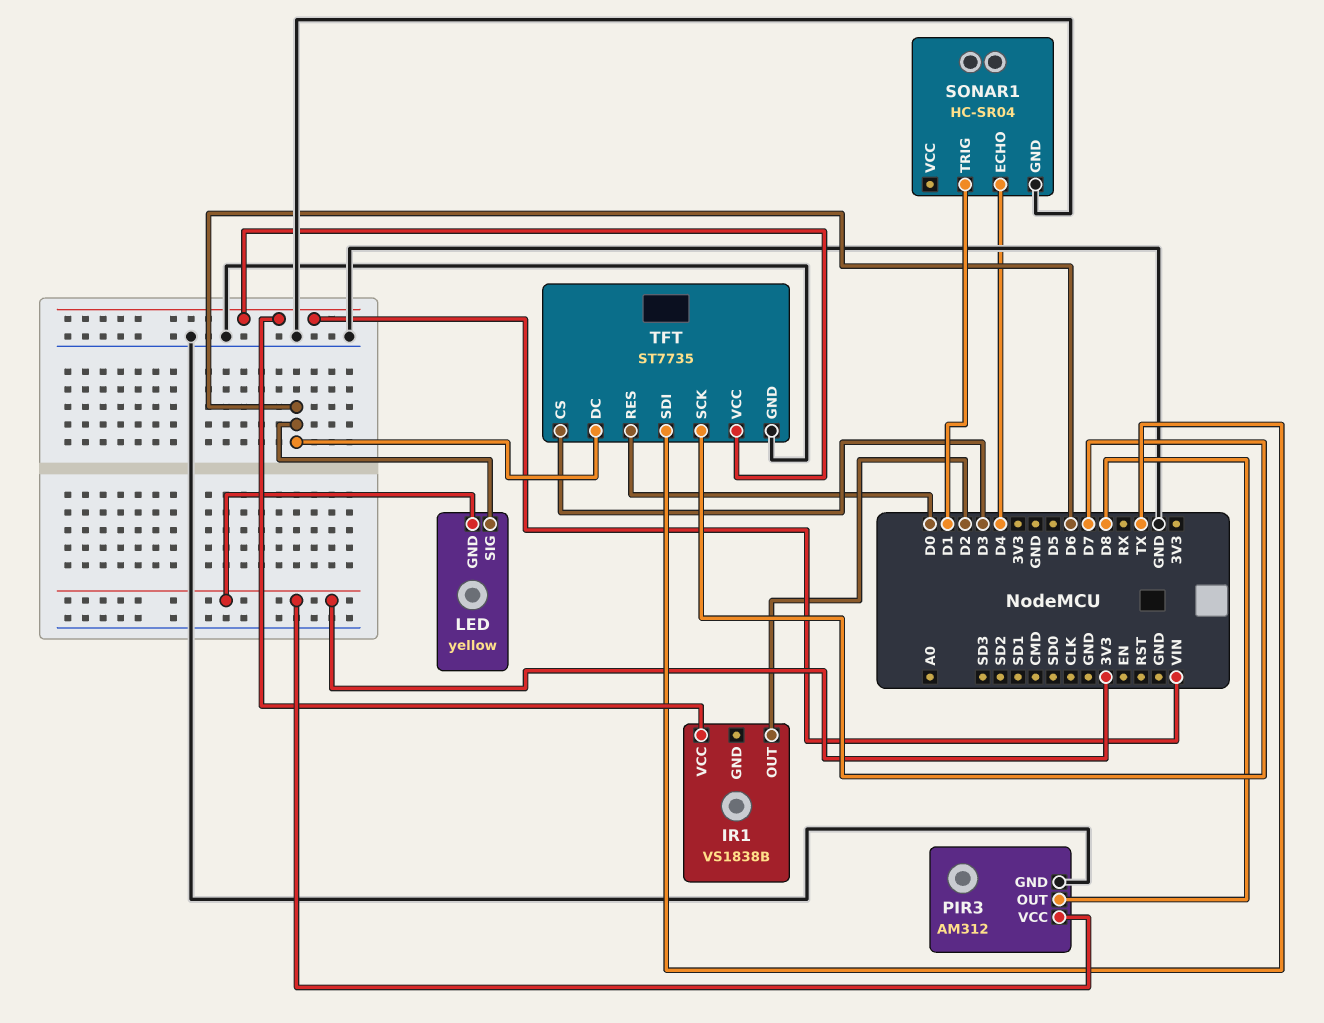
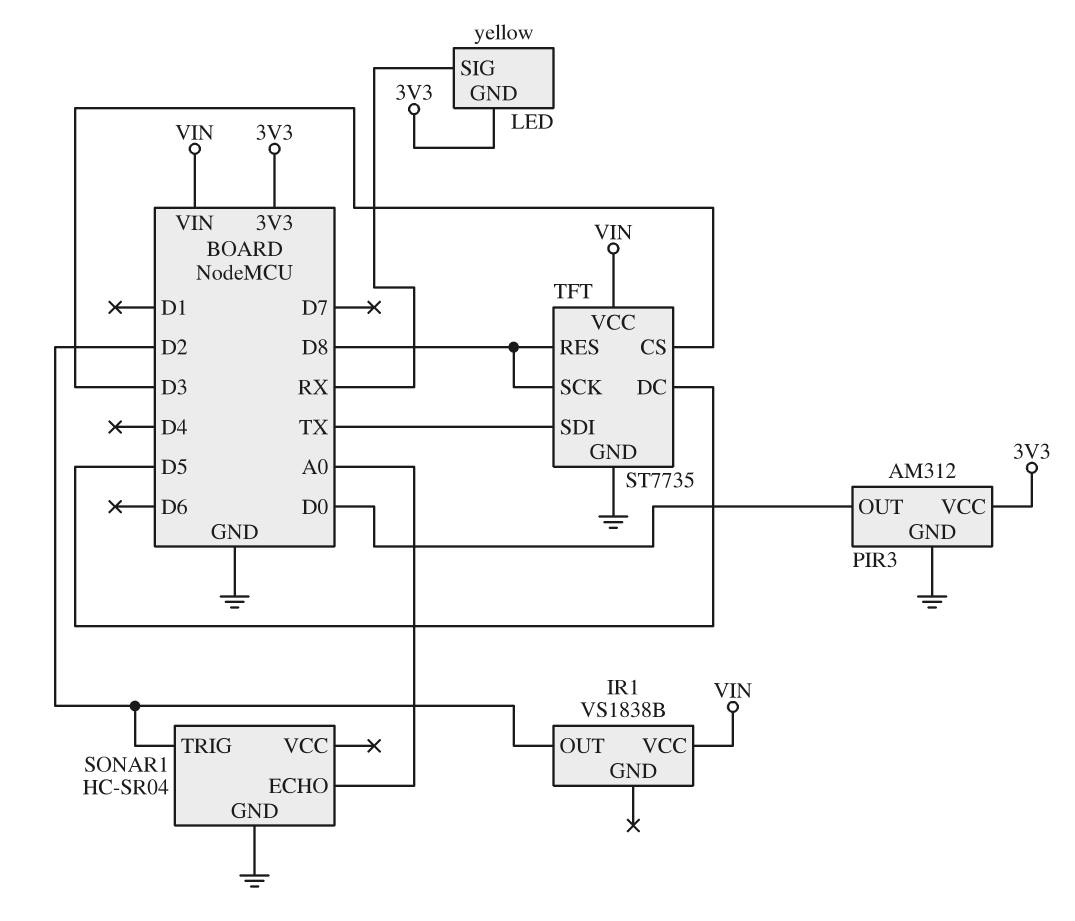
LED pin SIG: D6 -> RX
PIR3 pin OUT: D8 -> D0
SONAR1 pin ECHO: D4 -> A0
SONAR1 pin TRIG: D1 -> D2
TFT pin DC: D6 -> D5
TFT pin RES: D0 -> D8
TFT pin SCK: D7 -> D8

